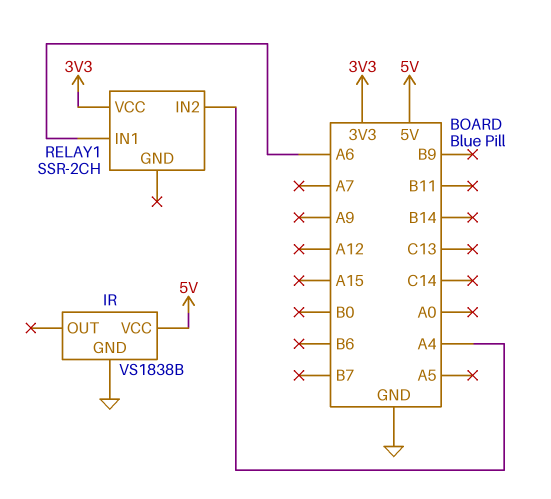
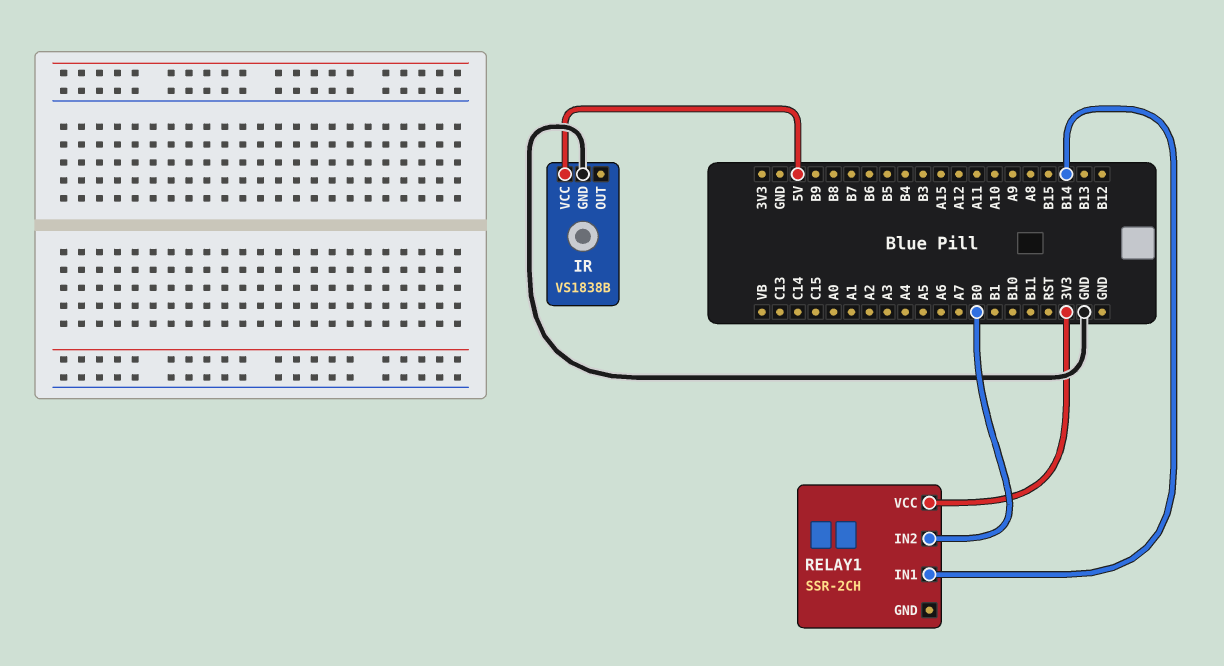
RELAY1 pin IN1: A6 -> B14
RELAY1 pin IN2: A4 -> B0

